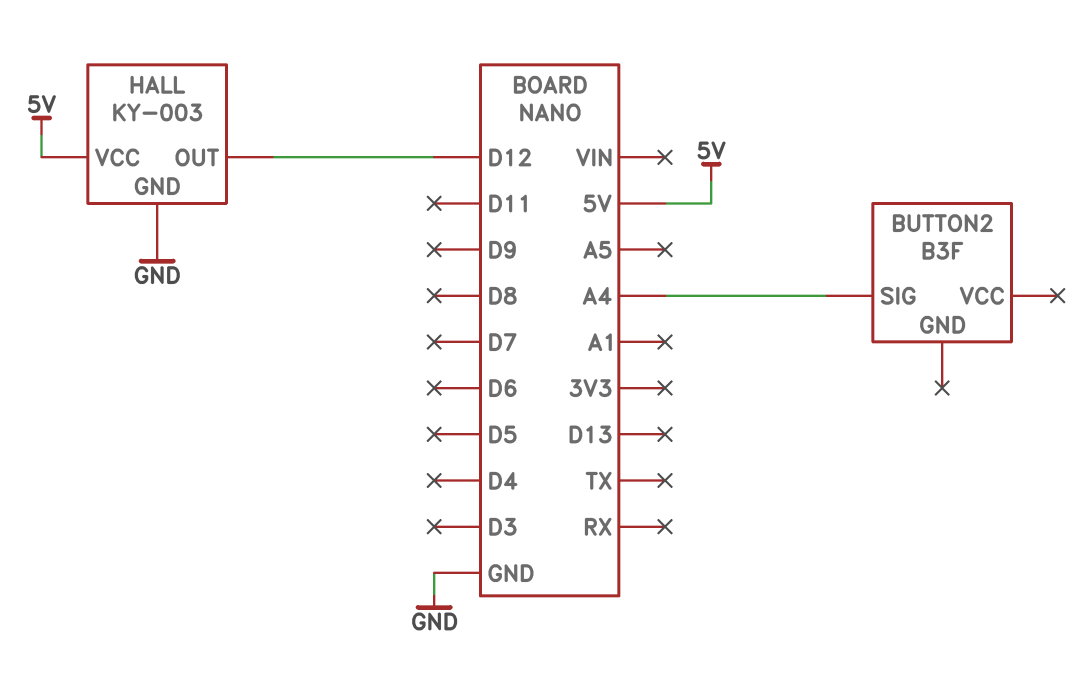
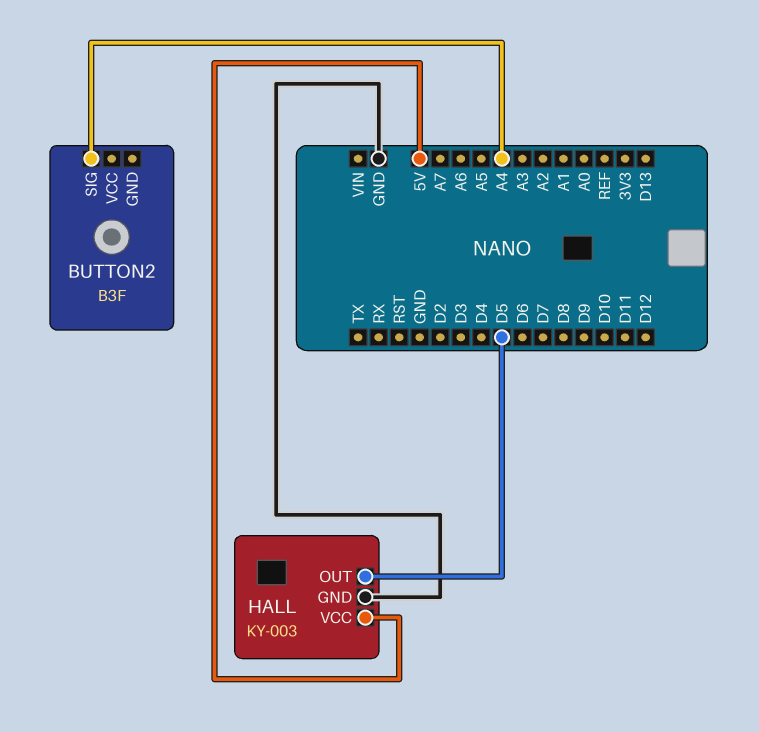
HALL pin OUT: D12 -> D5

